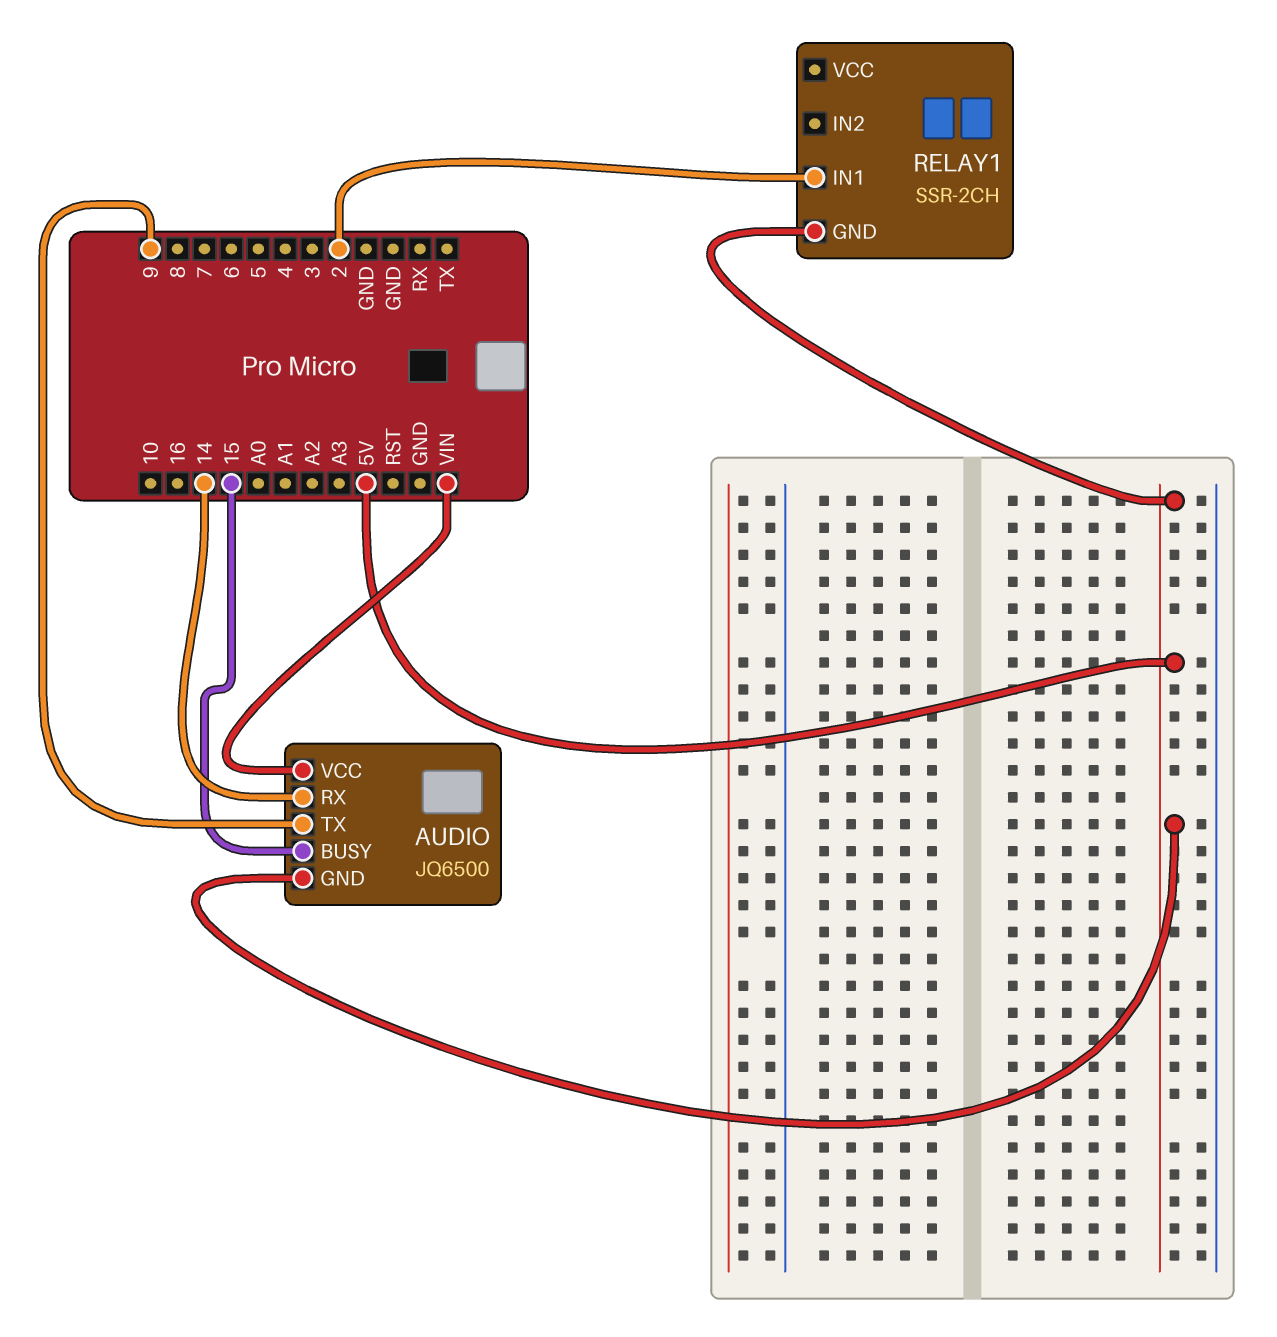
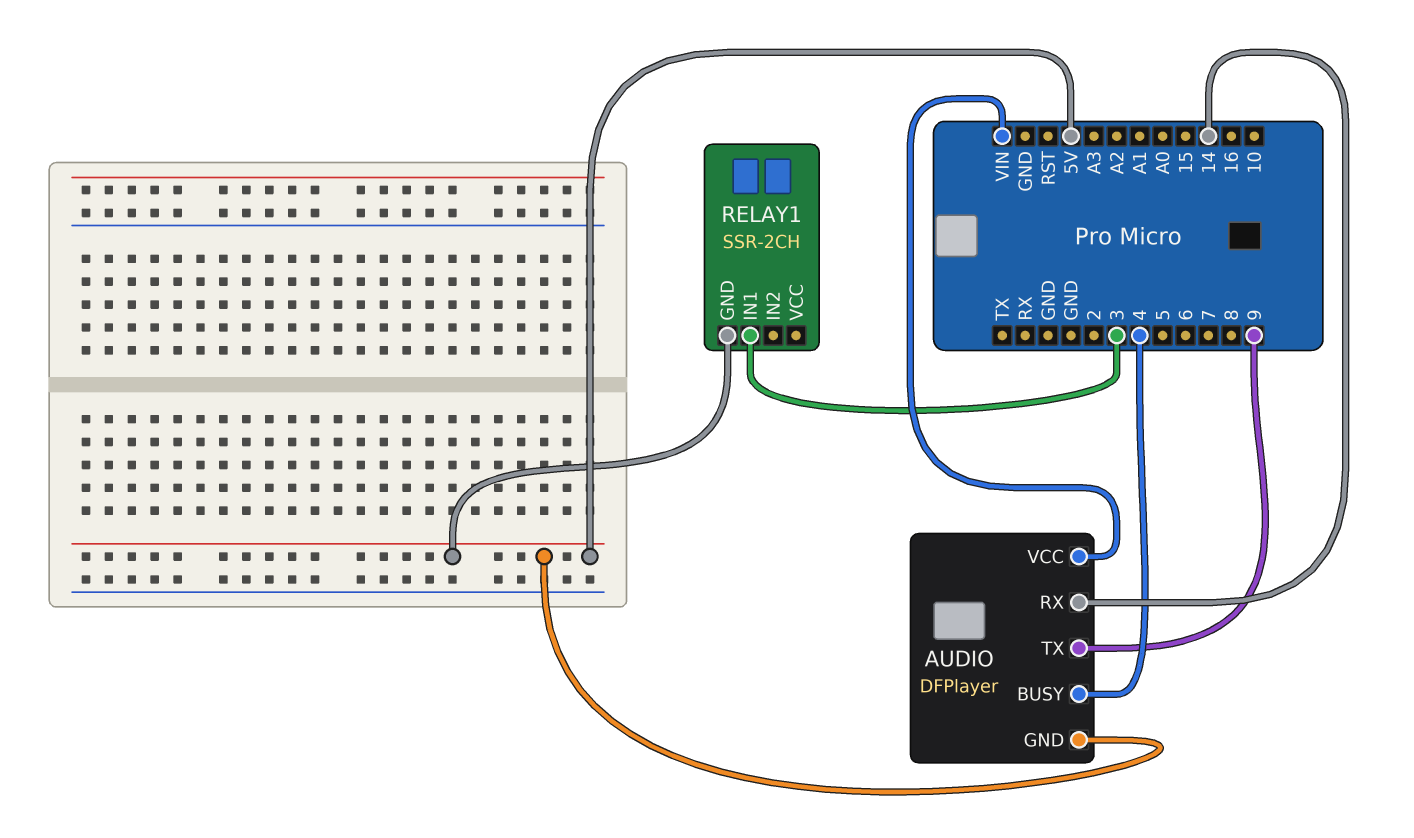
AUDIO: JQ6500 -> DFPlayer
AUDIO pin BUSY: 15 -> 4
RELAY1 pin IN1: 2 -> 3

